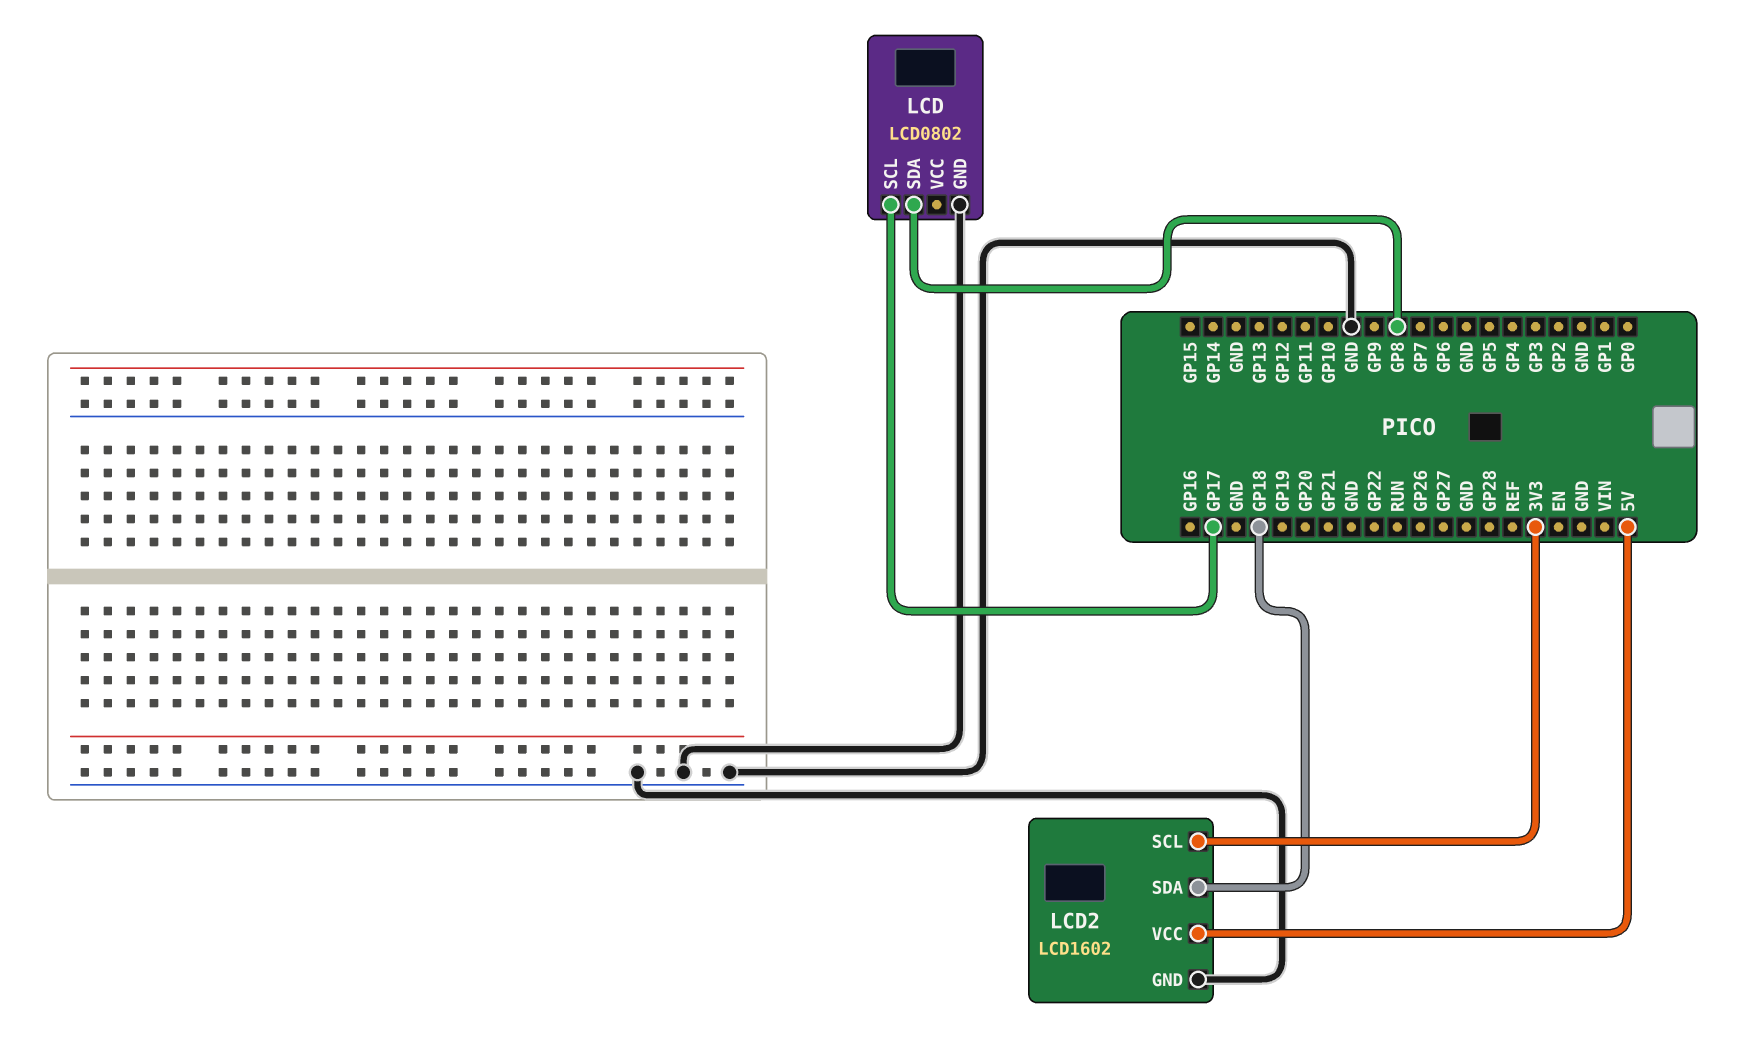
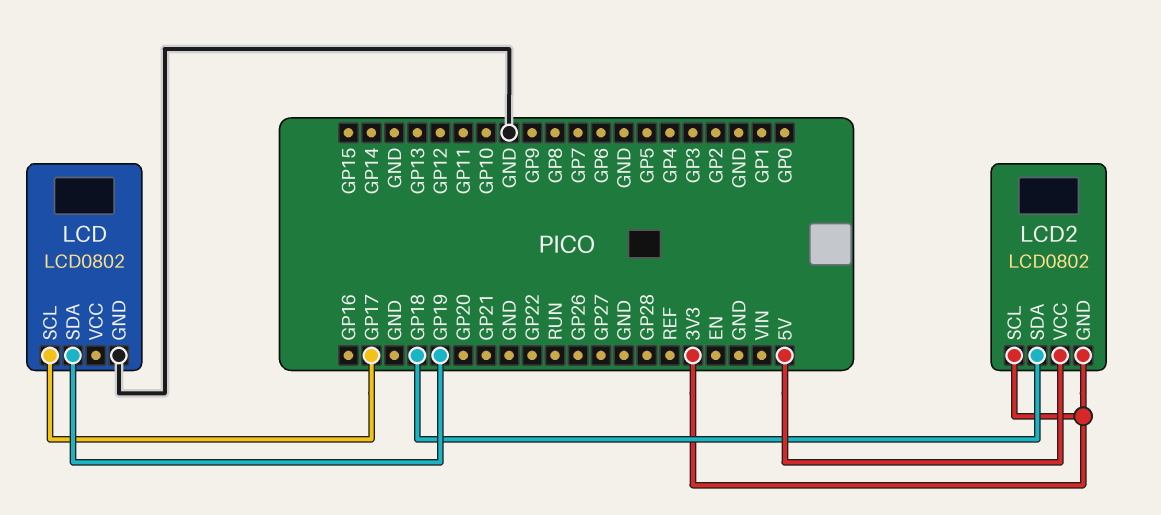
LCD pin SDA: GP8 -> GP19
LCD2: LCD1602 -> LCD0802
LCD2 pin GND: GND -> 3V3

